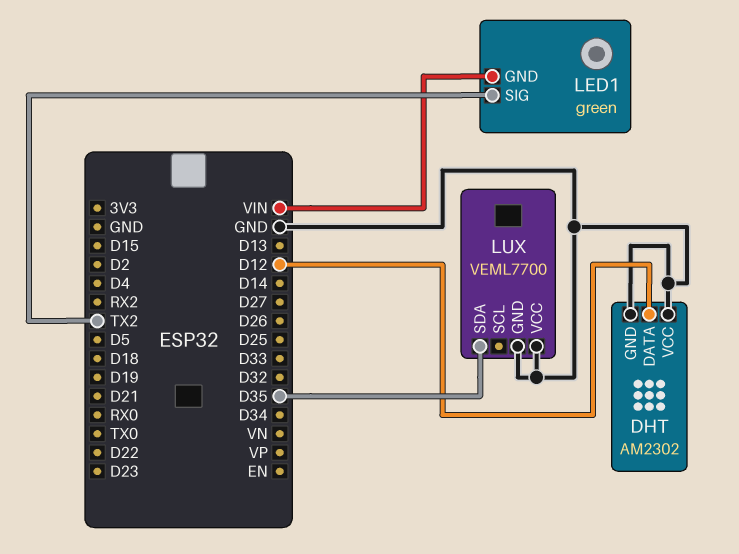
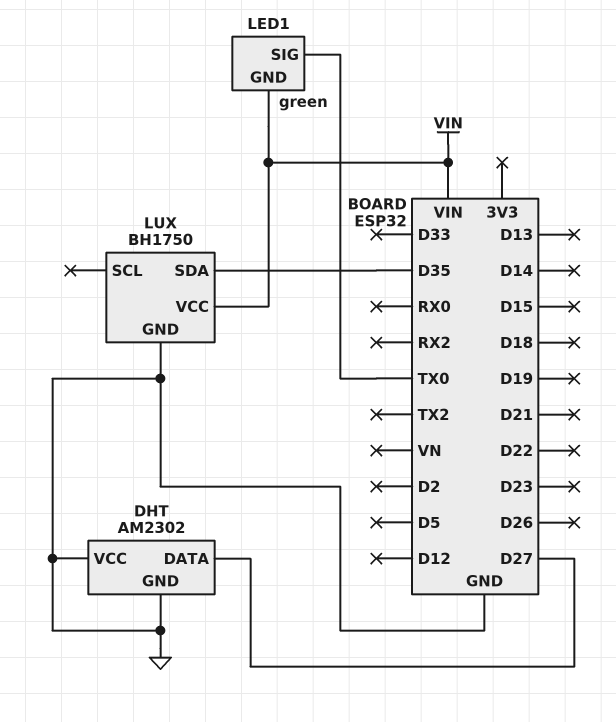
DHT pin DATA: D12 -> D27
LED1 pin SIG: TX2 -> TX0
LUX: VEML7700 -> BH1750
LUX pin VCC: GND -> VIN

